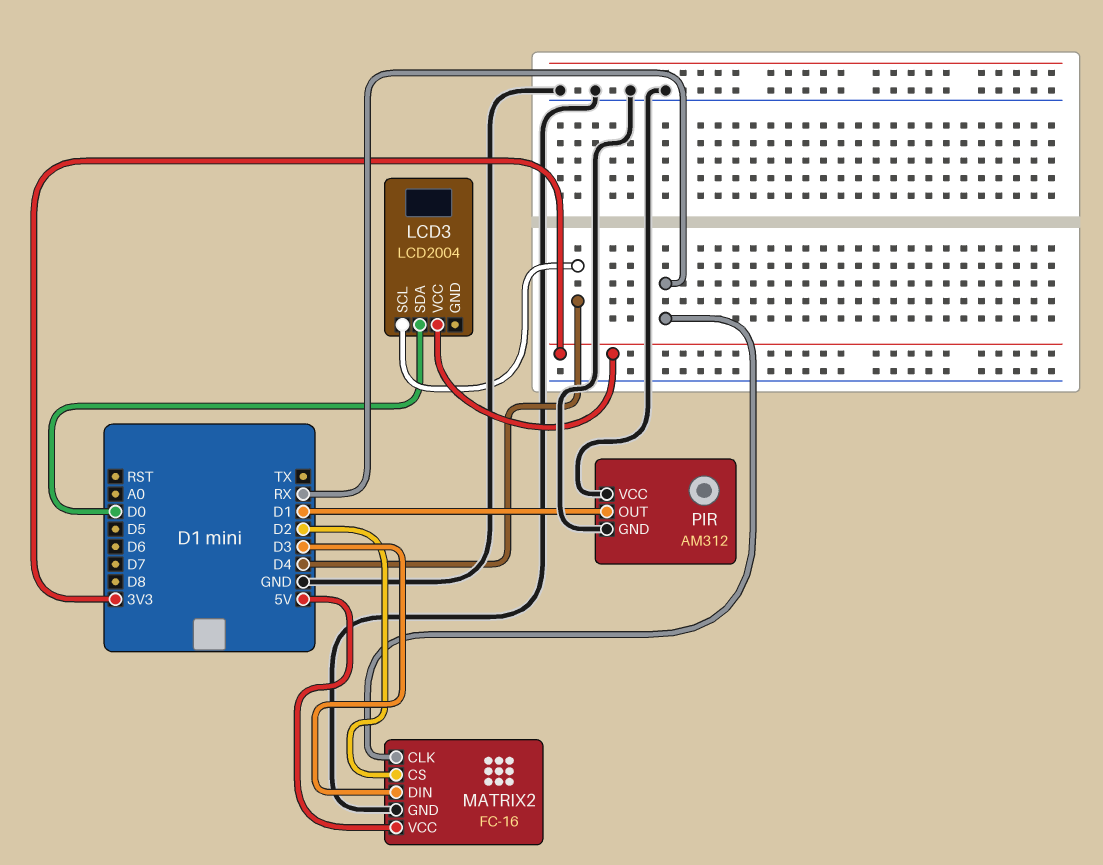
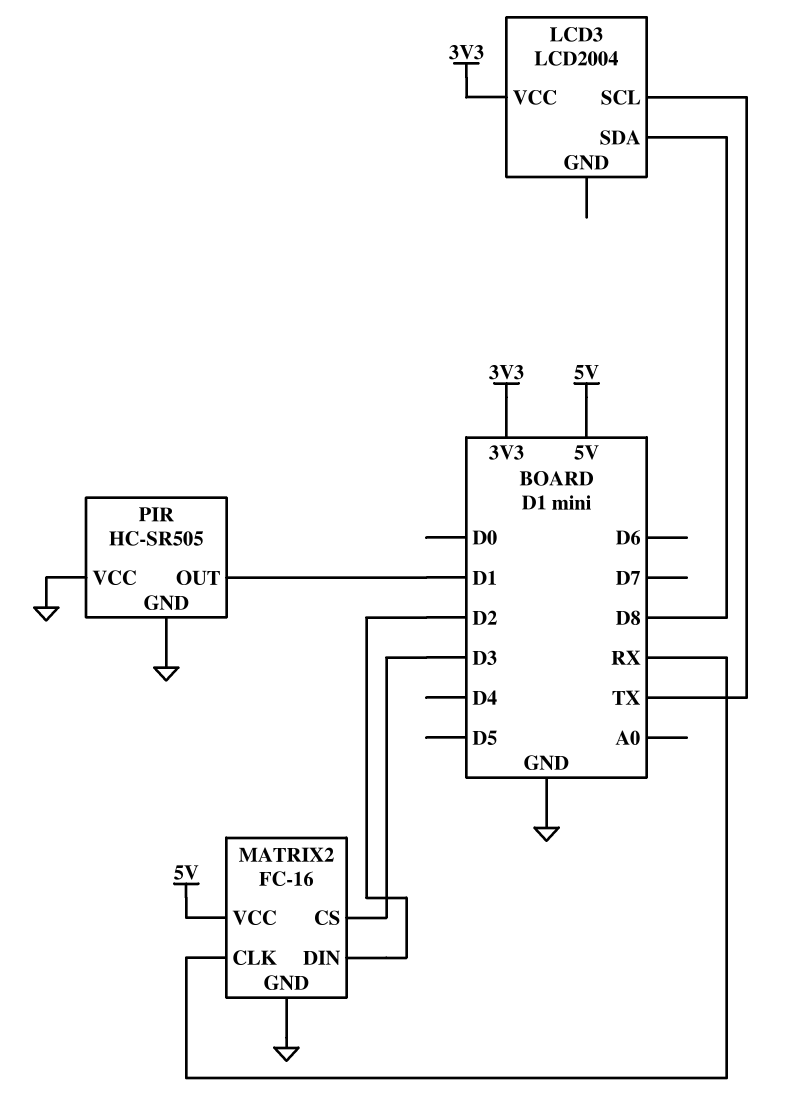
LCD3 pin SCL: D4 -> TX
LCD3 pin SDA: D0 -> D8
MATRIX2 pin CS: D2 -> D3
MATRIX2 pin DIN: D3 -> D2
PIR: AM312 -> HC-SR505

